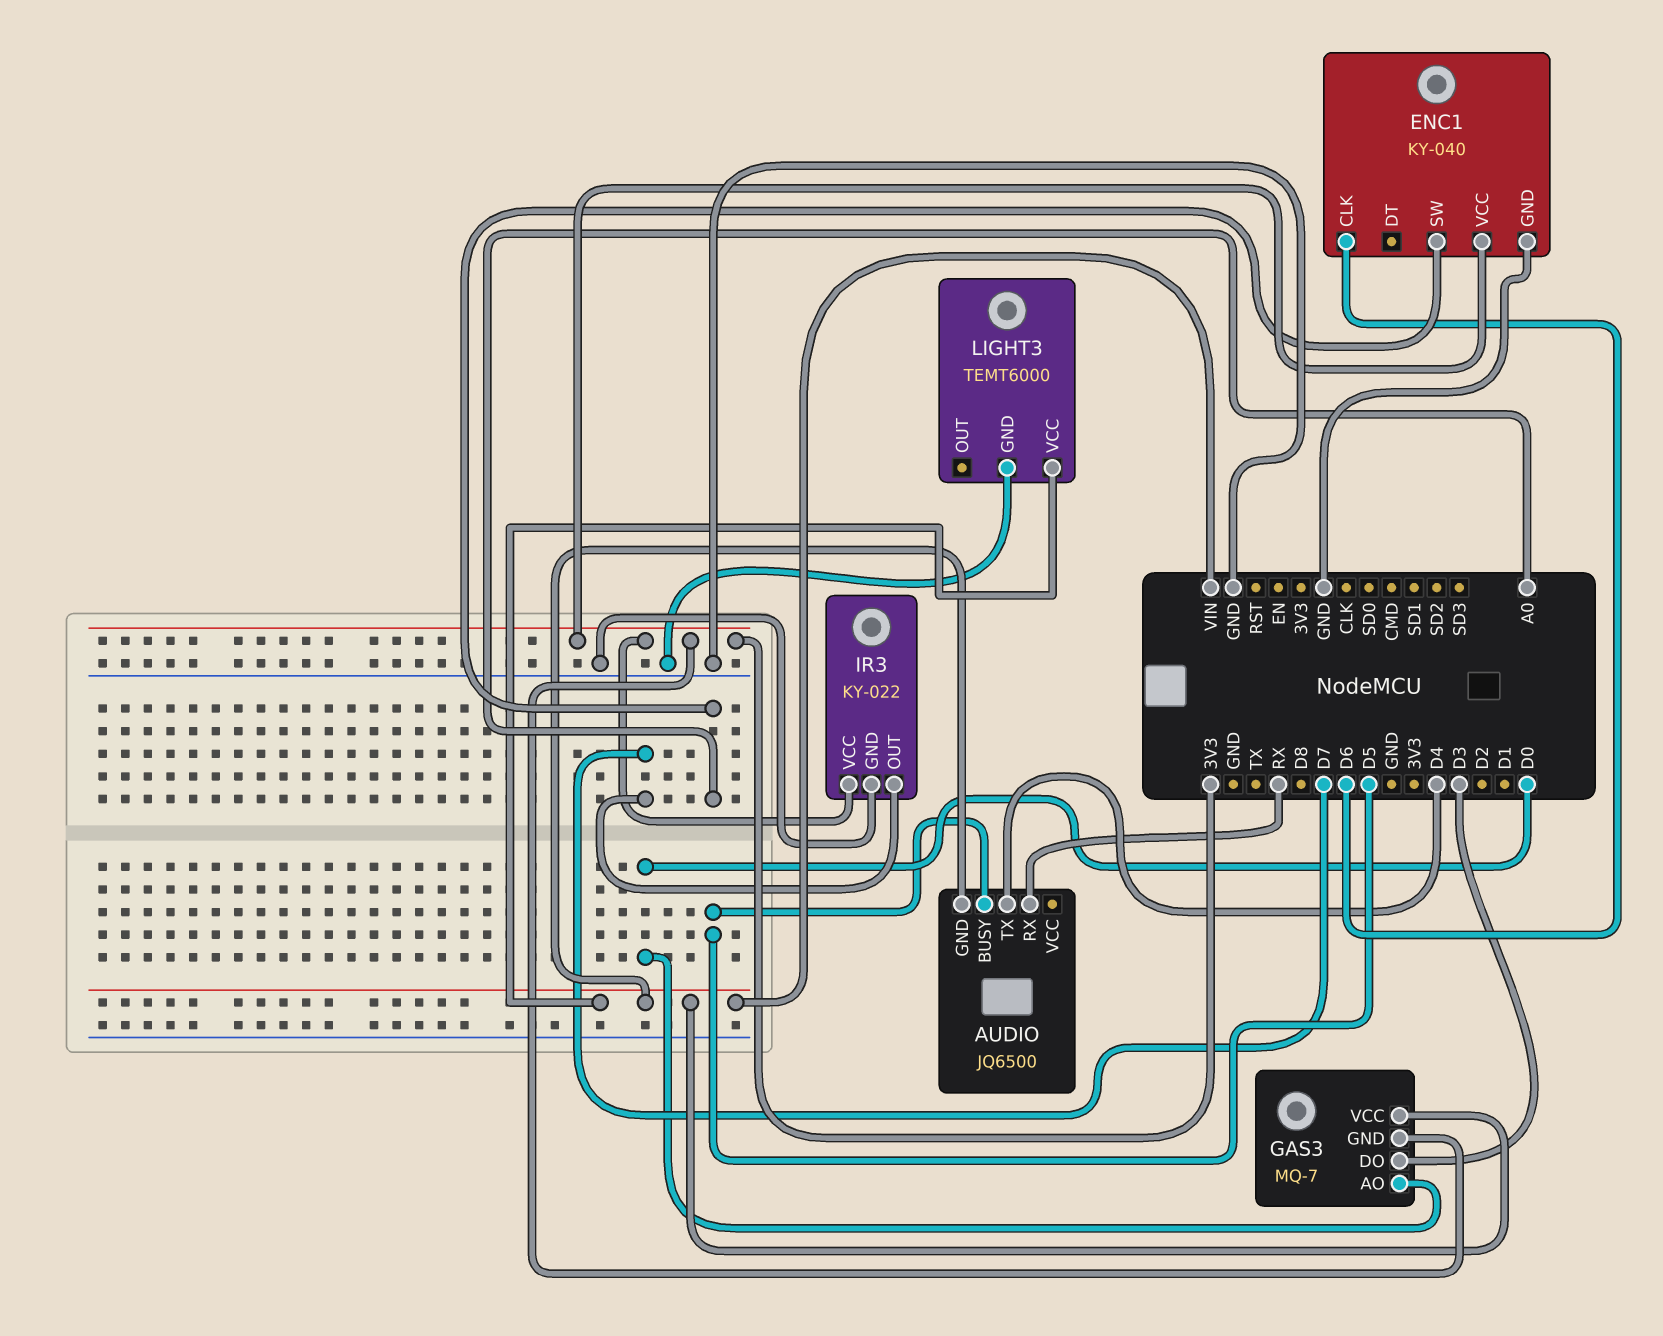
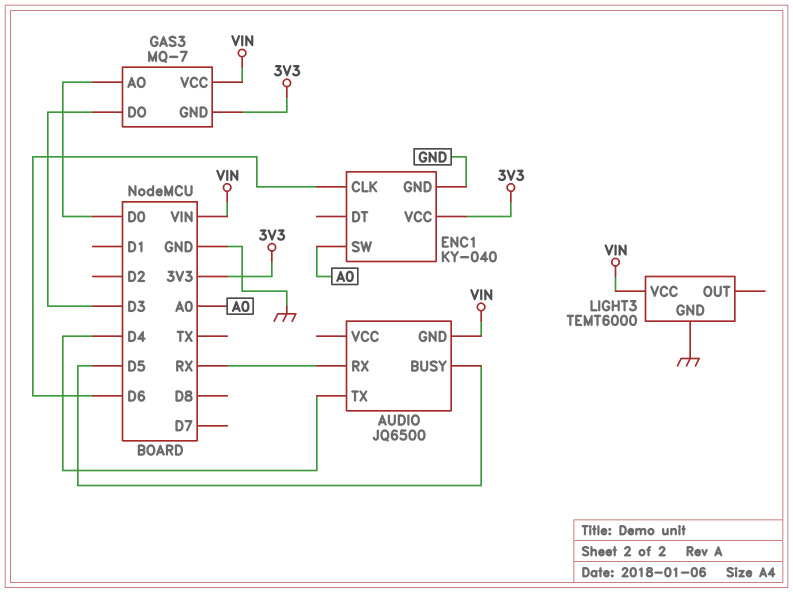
IR3: KY-022 -> none
IR3 pin GND: GND -> none
IR3 pin OUT: D7 -> none
IR3 pin VCC: 3V3 -> none

